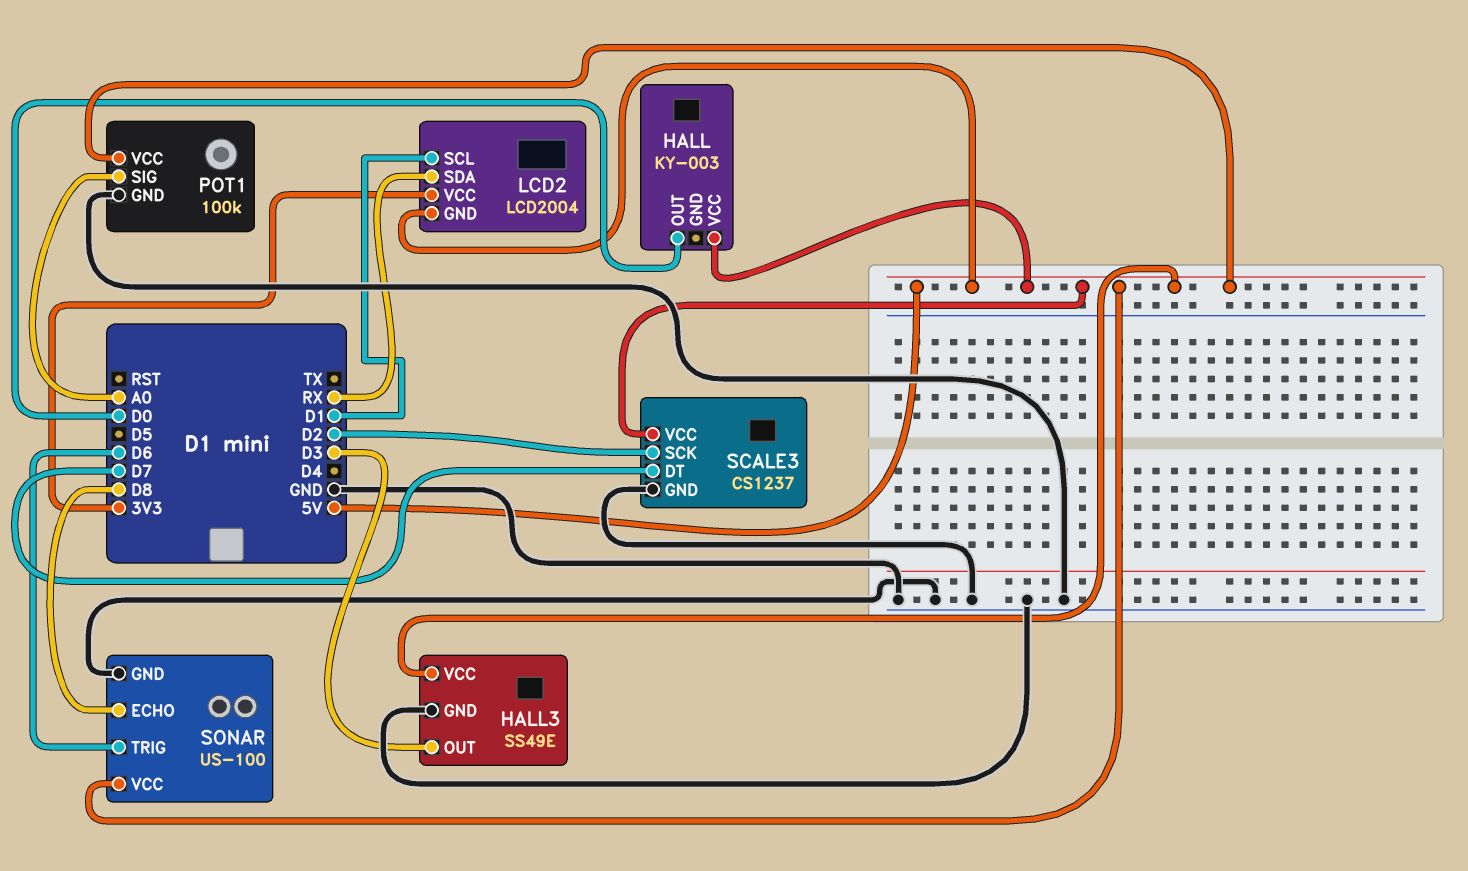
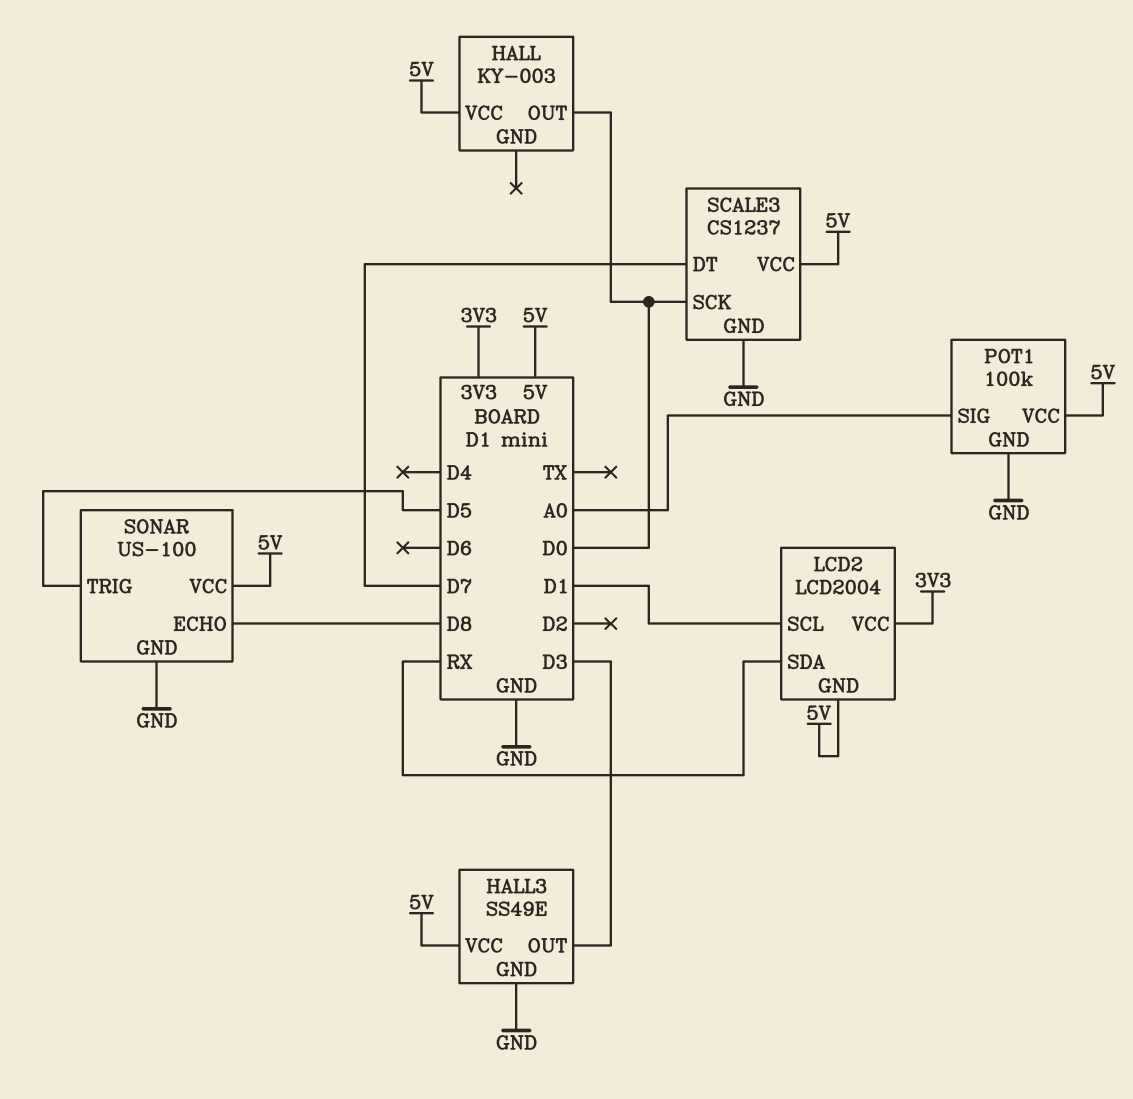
SCALE3 pin SCK: D2 -> D0
SONAR pin TRIG: D6 -> D5

